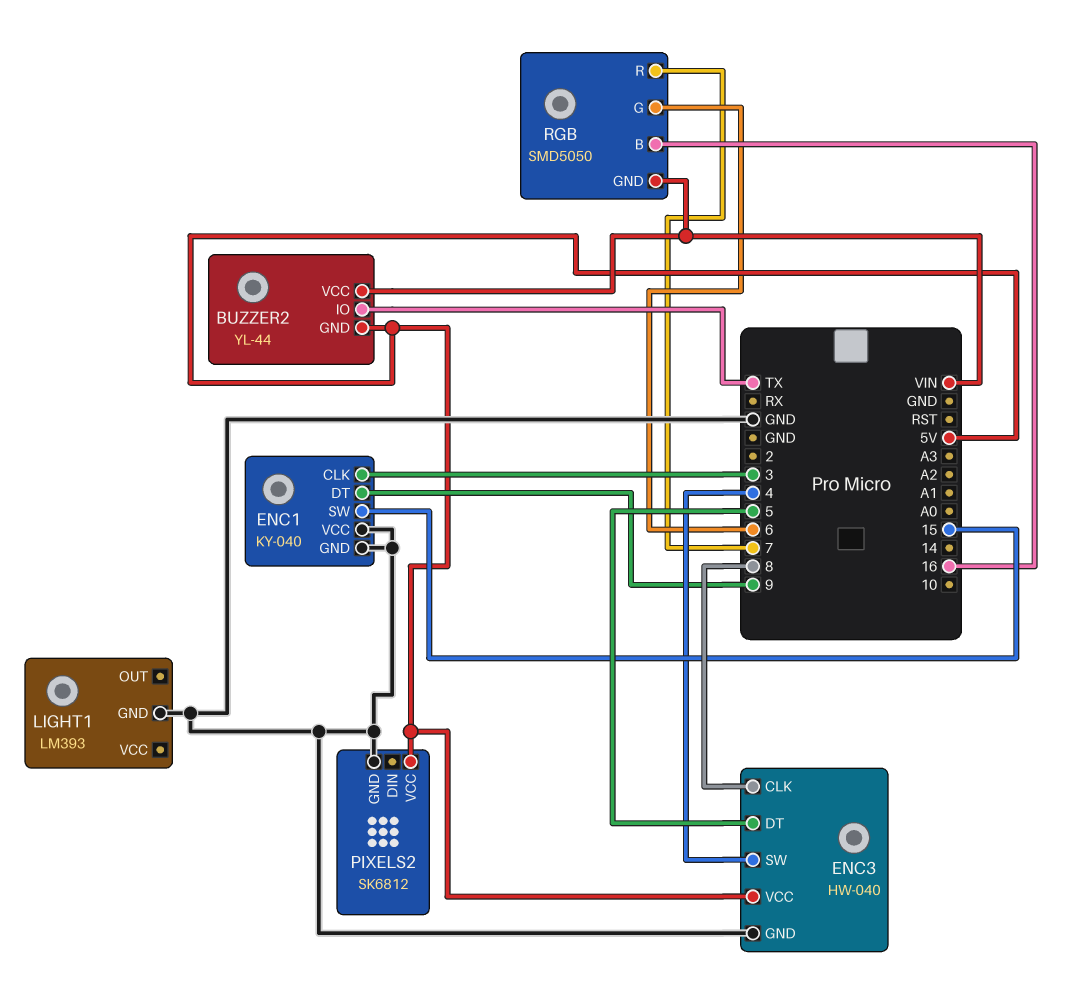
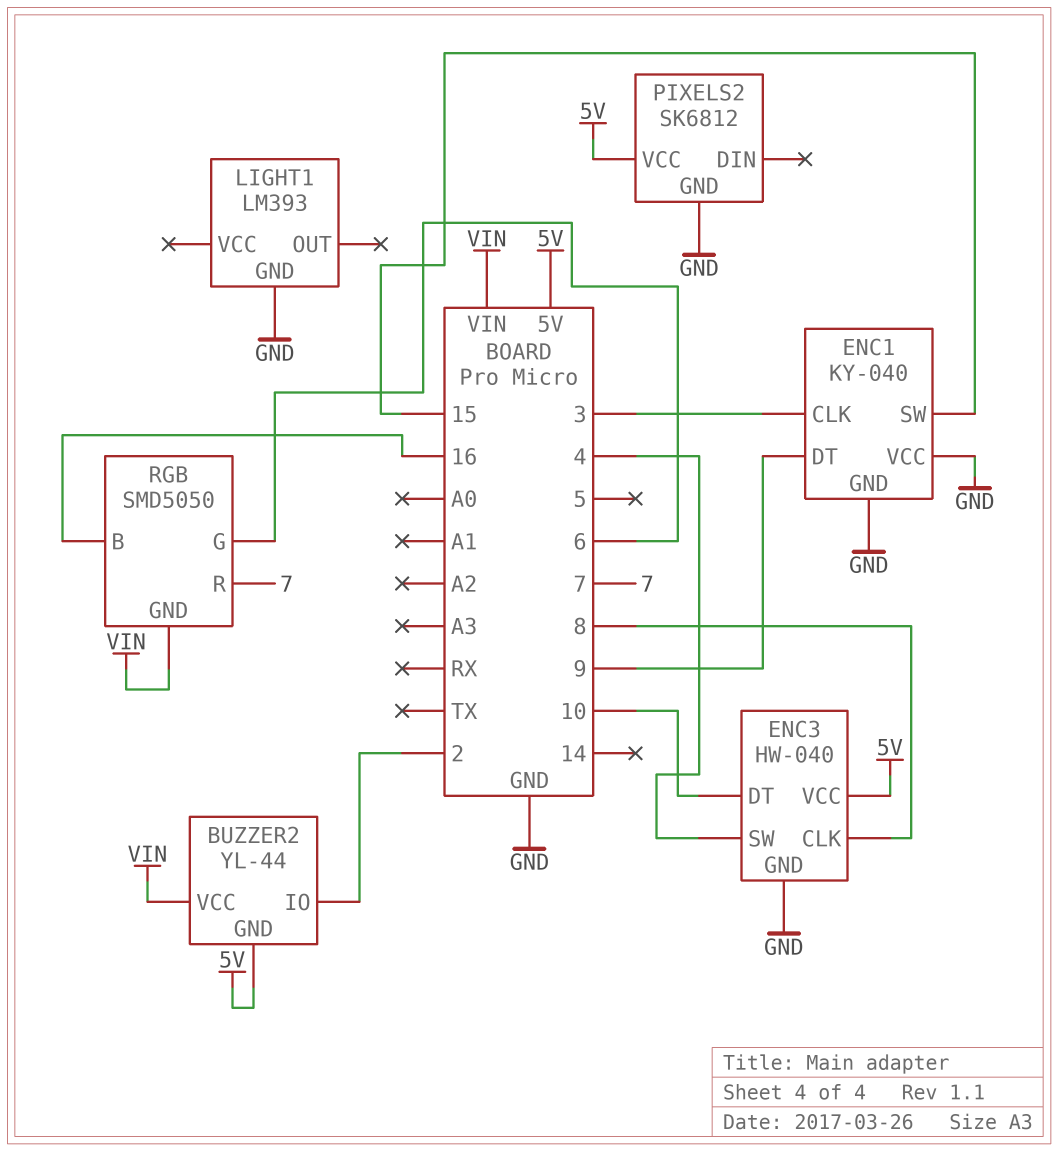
BUZZER2 pin IO: TX -> 2
ENC3 pin DT: 5 -> 10

